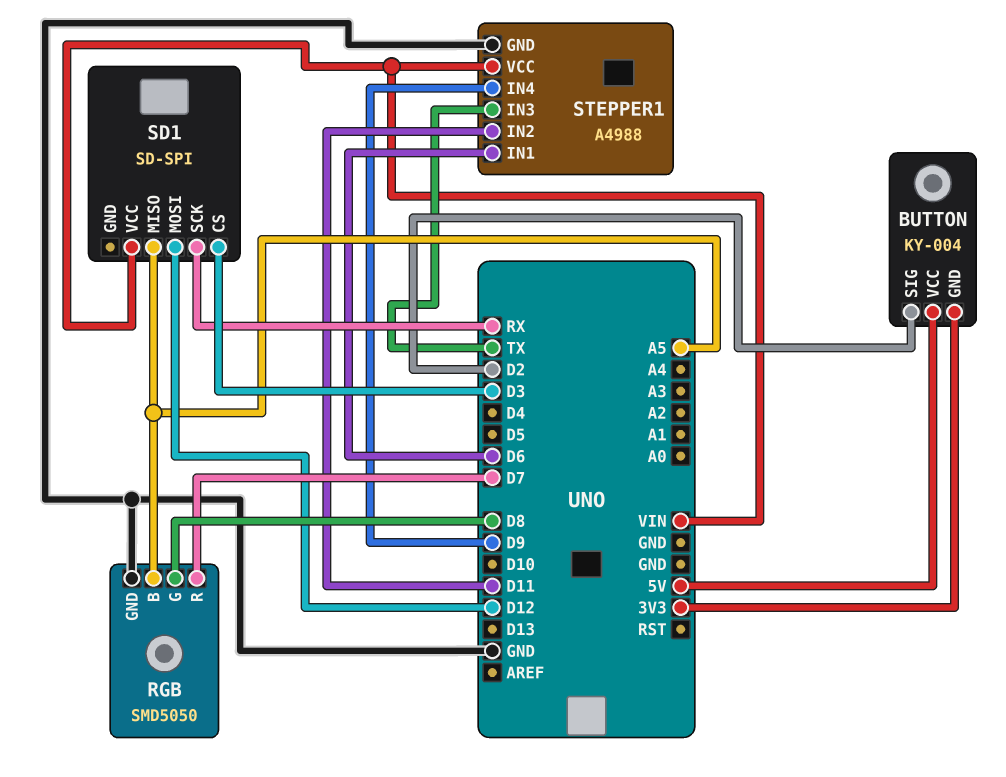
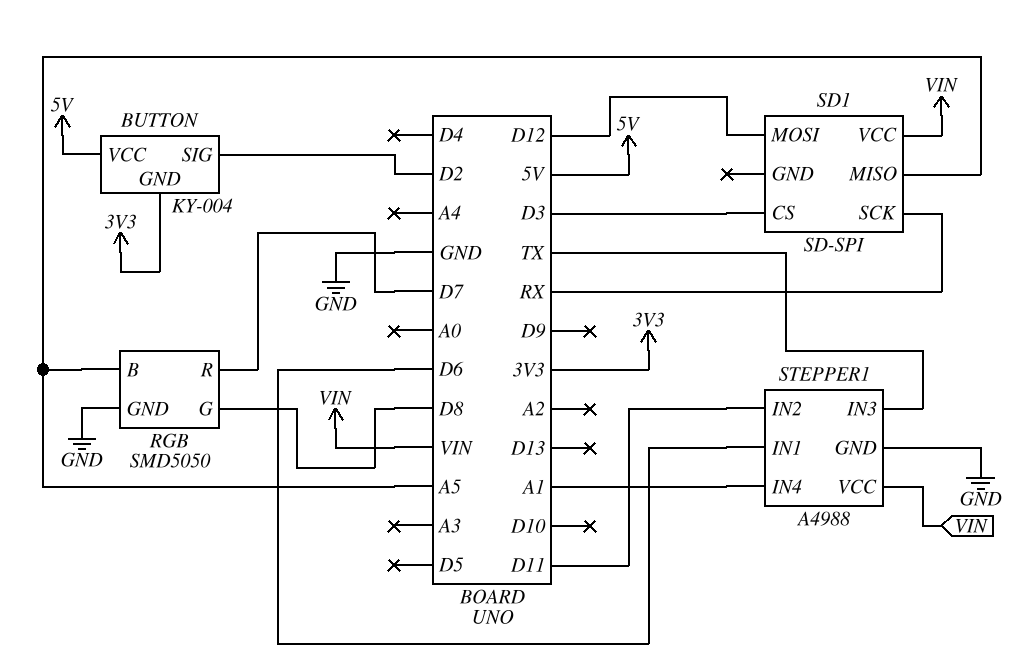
STEPPER1 pin IN4: D9 -> A1

